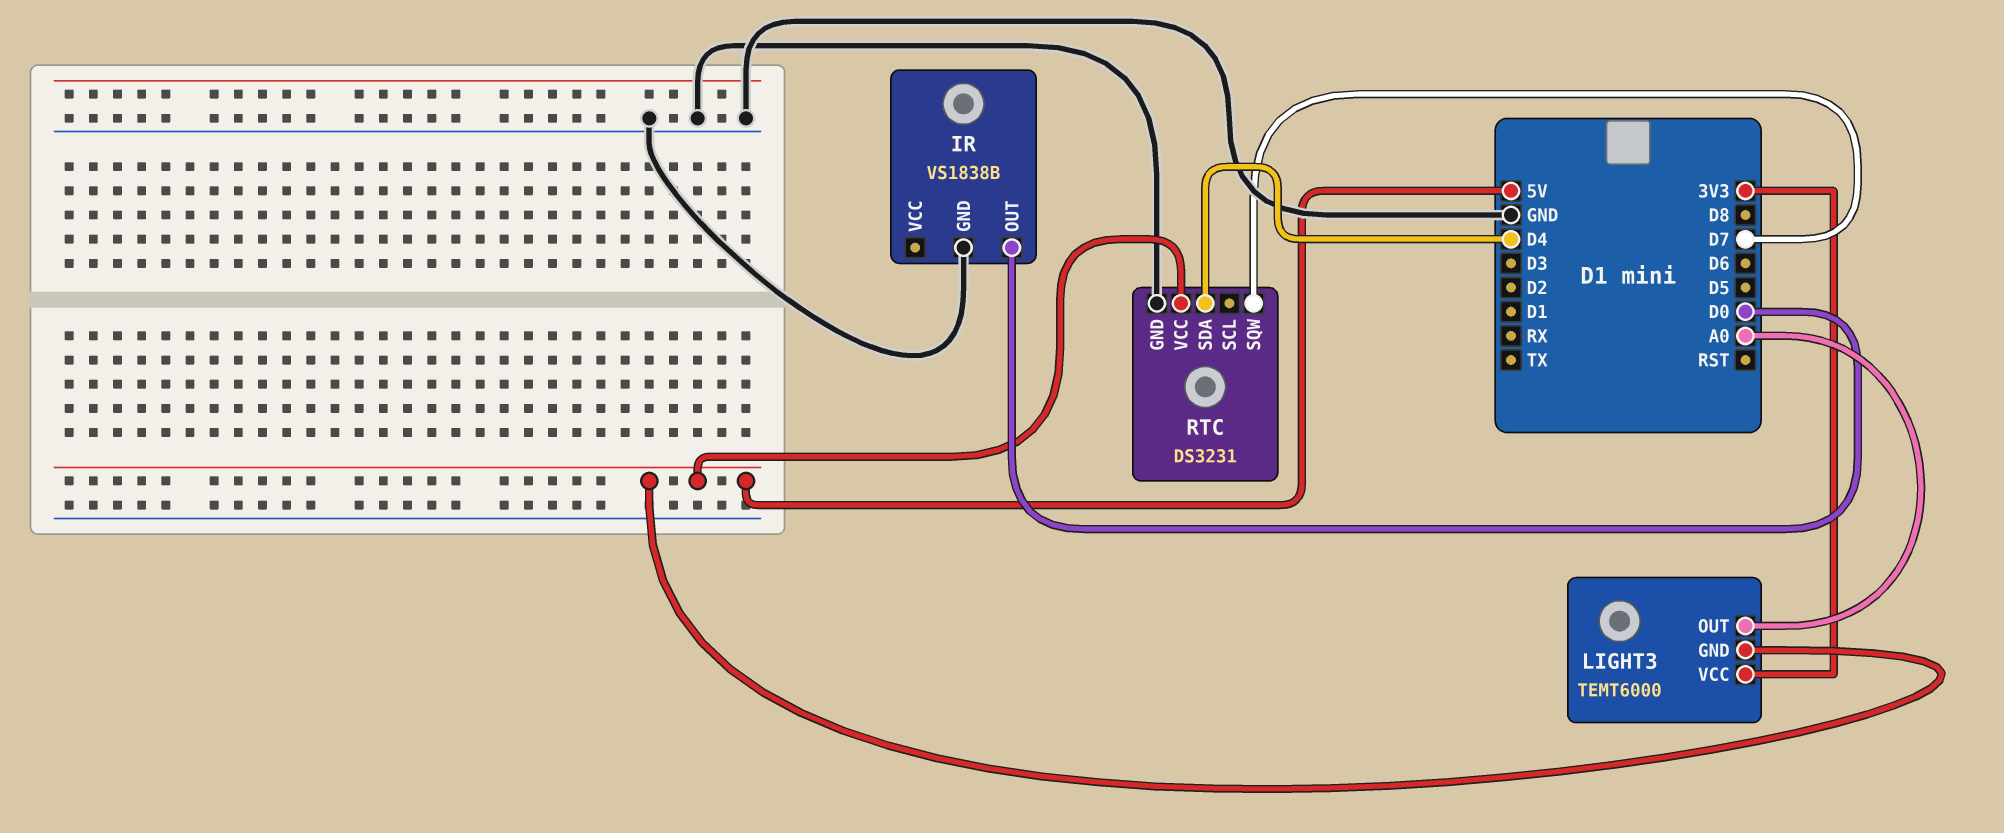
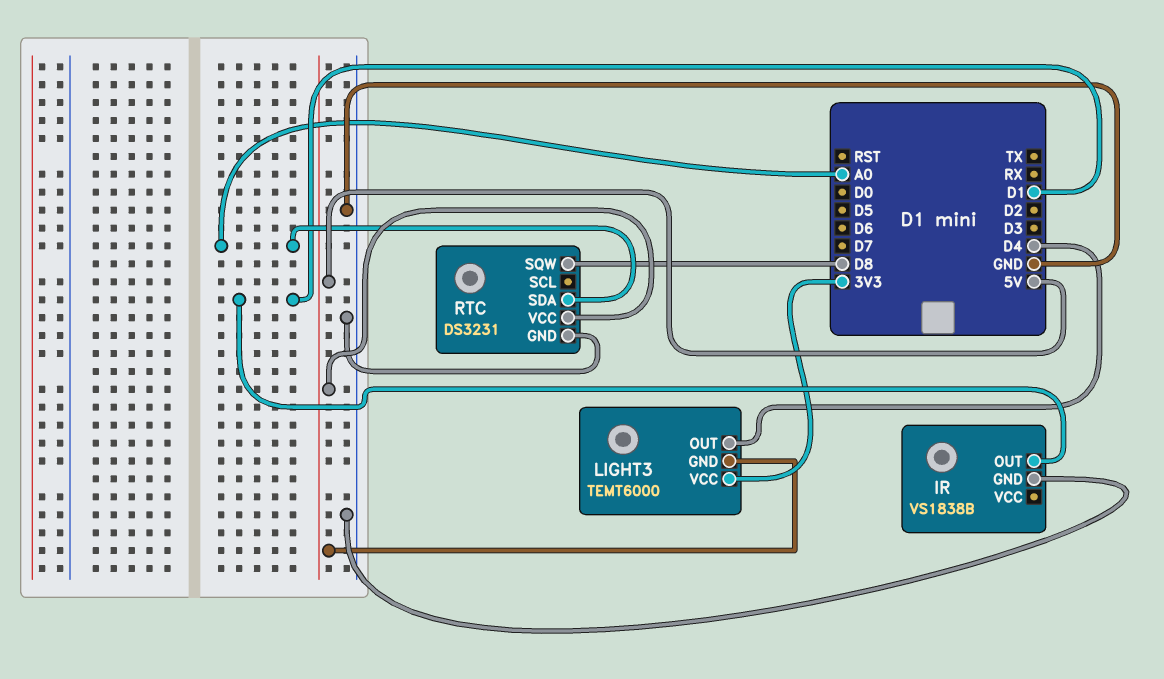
IR pin OUT: D0 -> D1
LIGHT3 pin OUT: A0 -> D4
RTC pin SDA: D4 -> A0
RTC pin SQW: D7 -> D8

